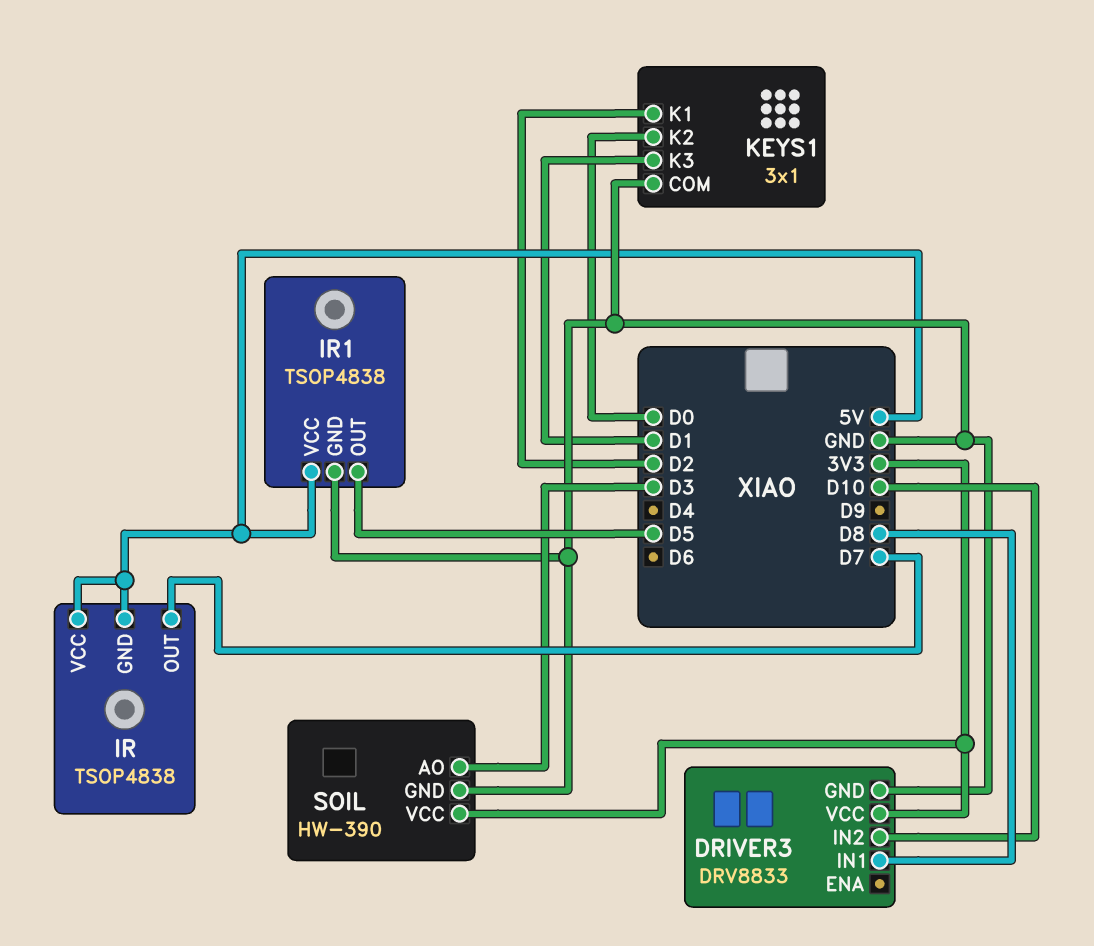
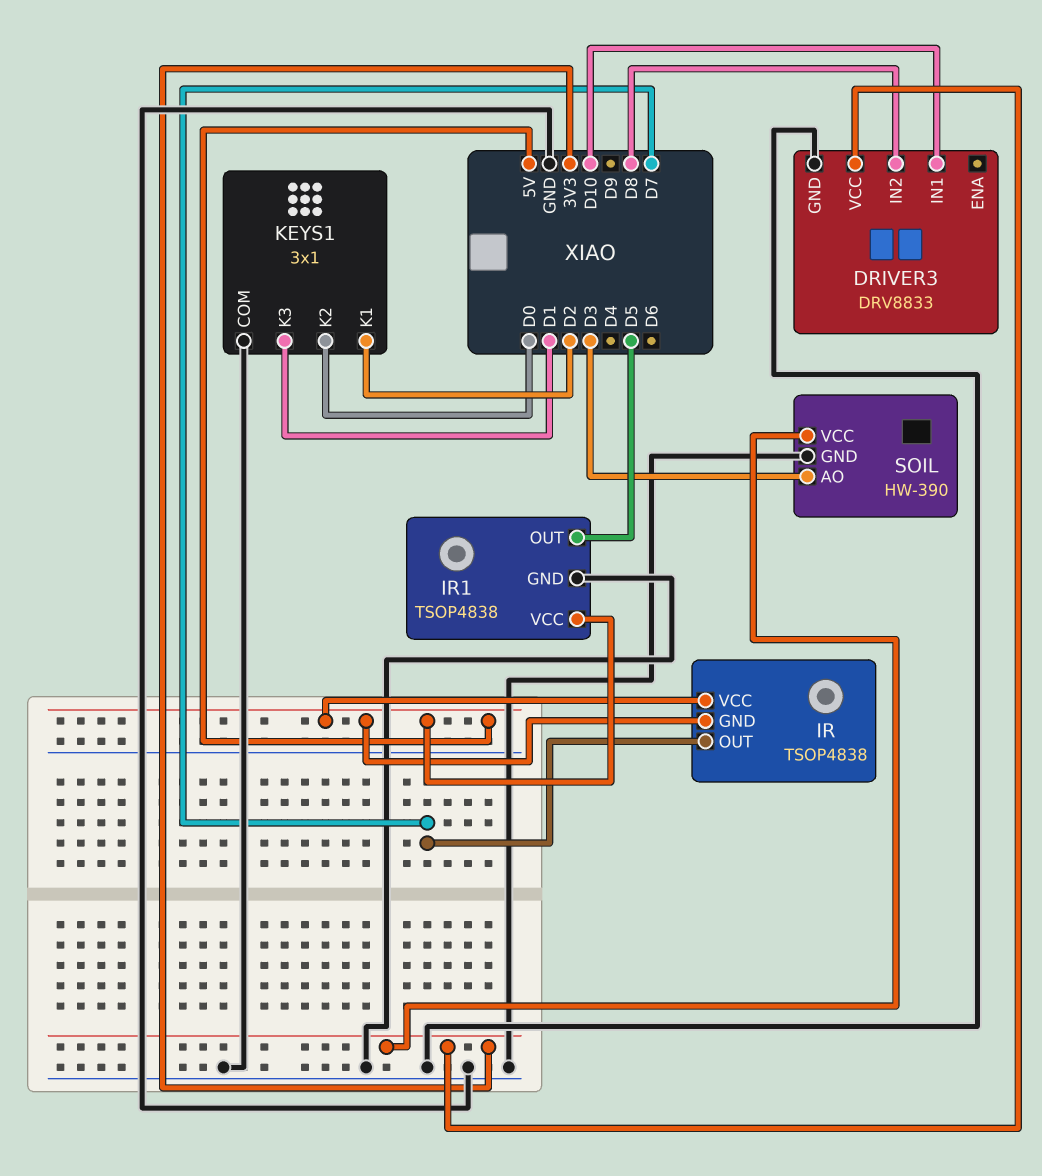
DRIVER3 pin IN1: D8 -> D10
DRIVER3 pin IN2: D10 -> D8

